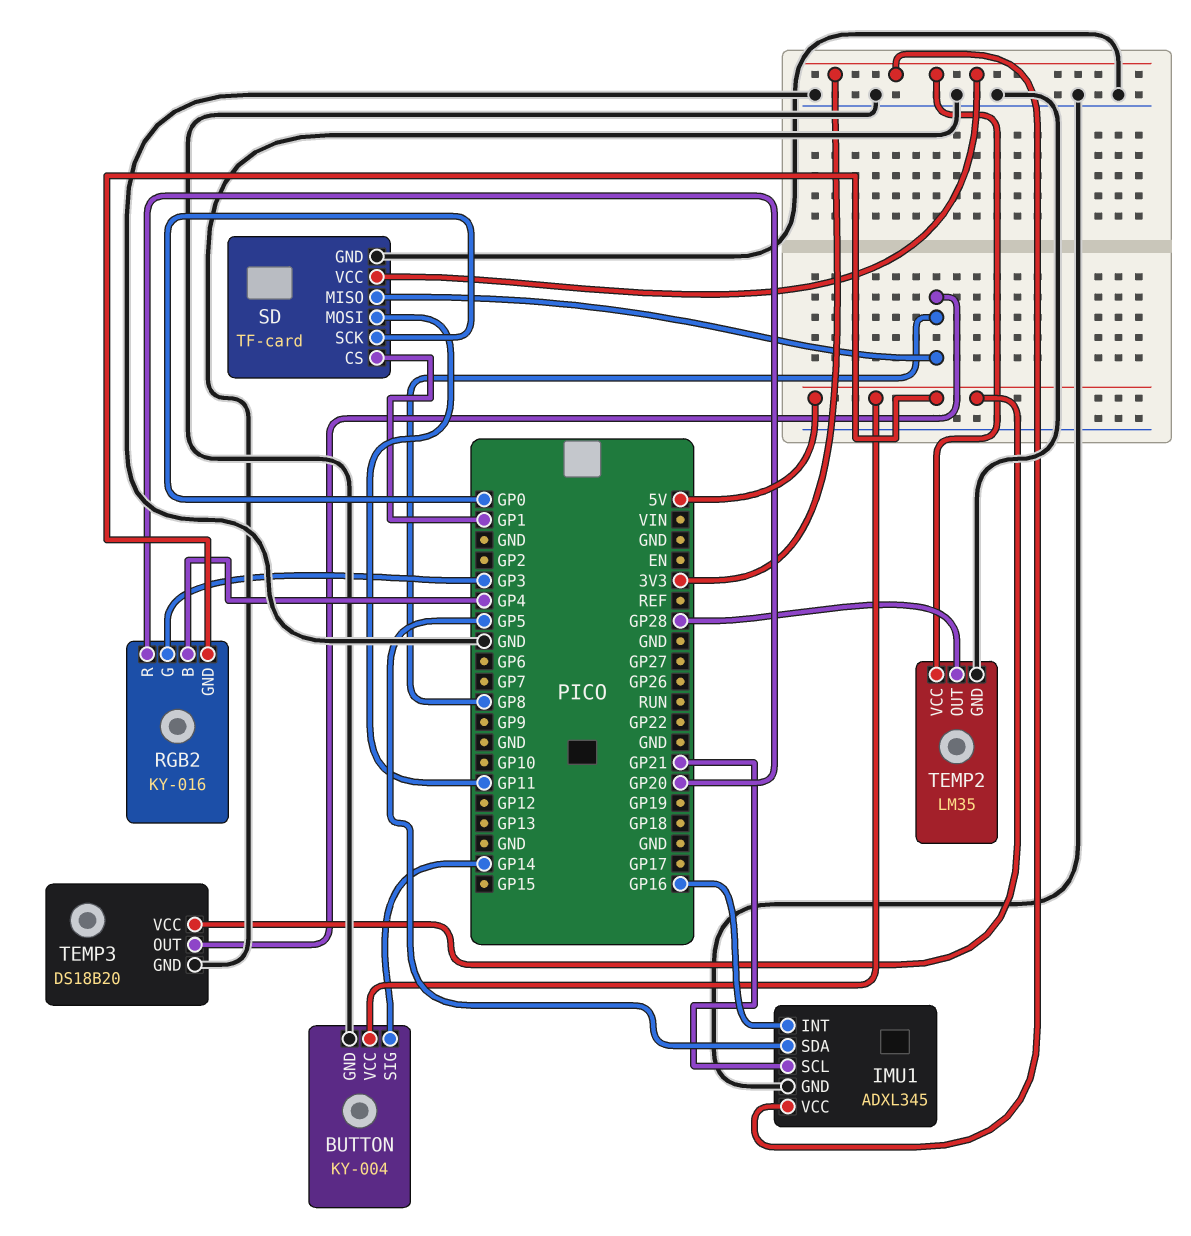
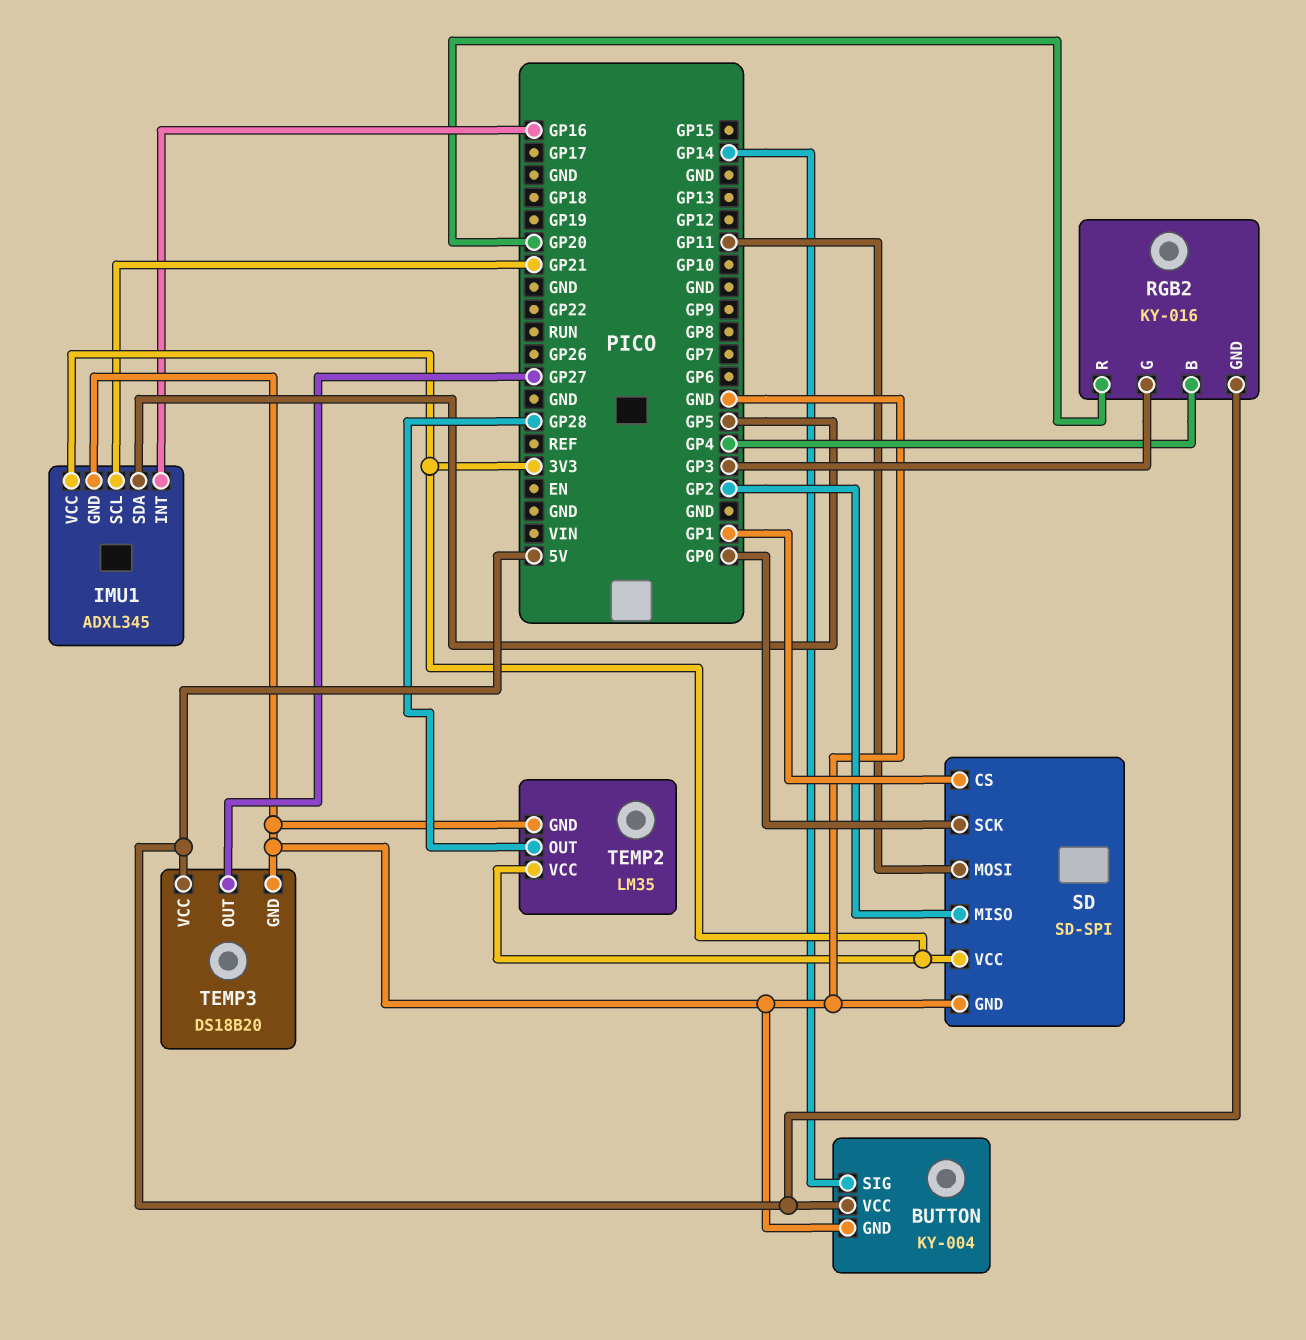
SD: TF-card -> SD-SPI
SD pin MISO: GP8 -> GP2
TEMP3 pin OUT: GP8 -> GP27

